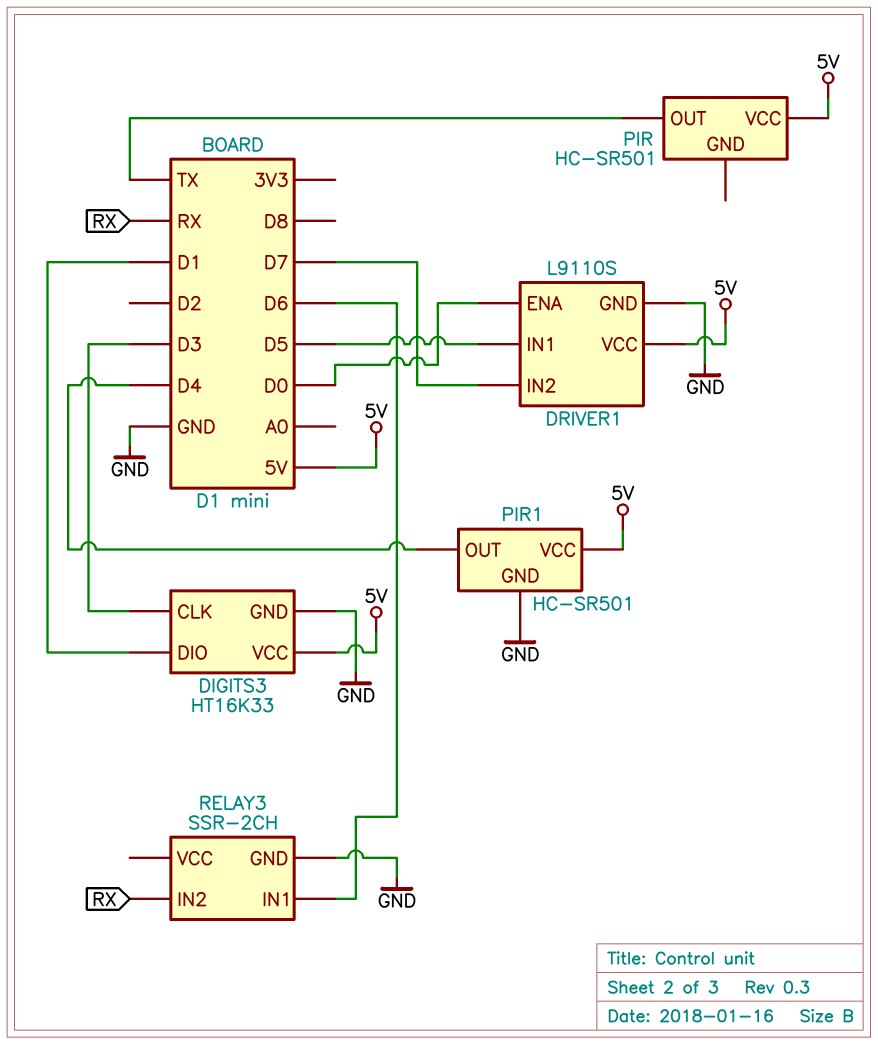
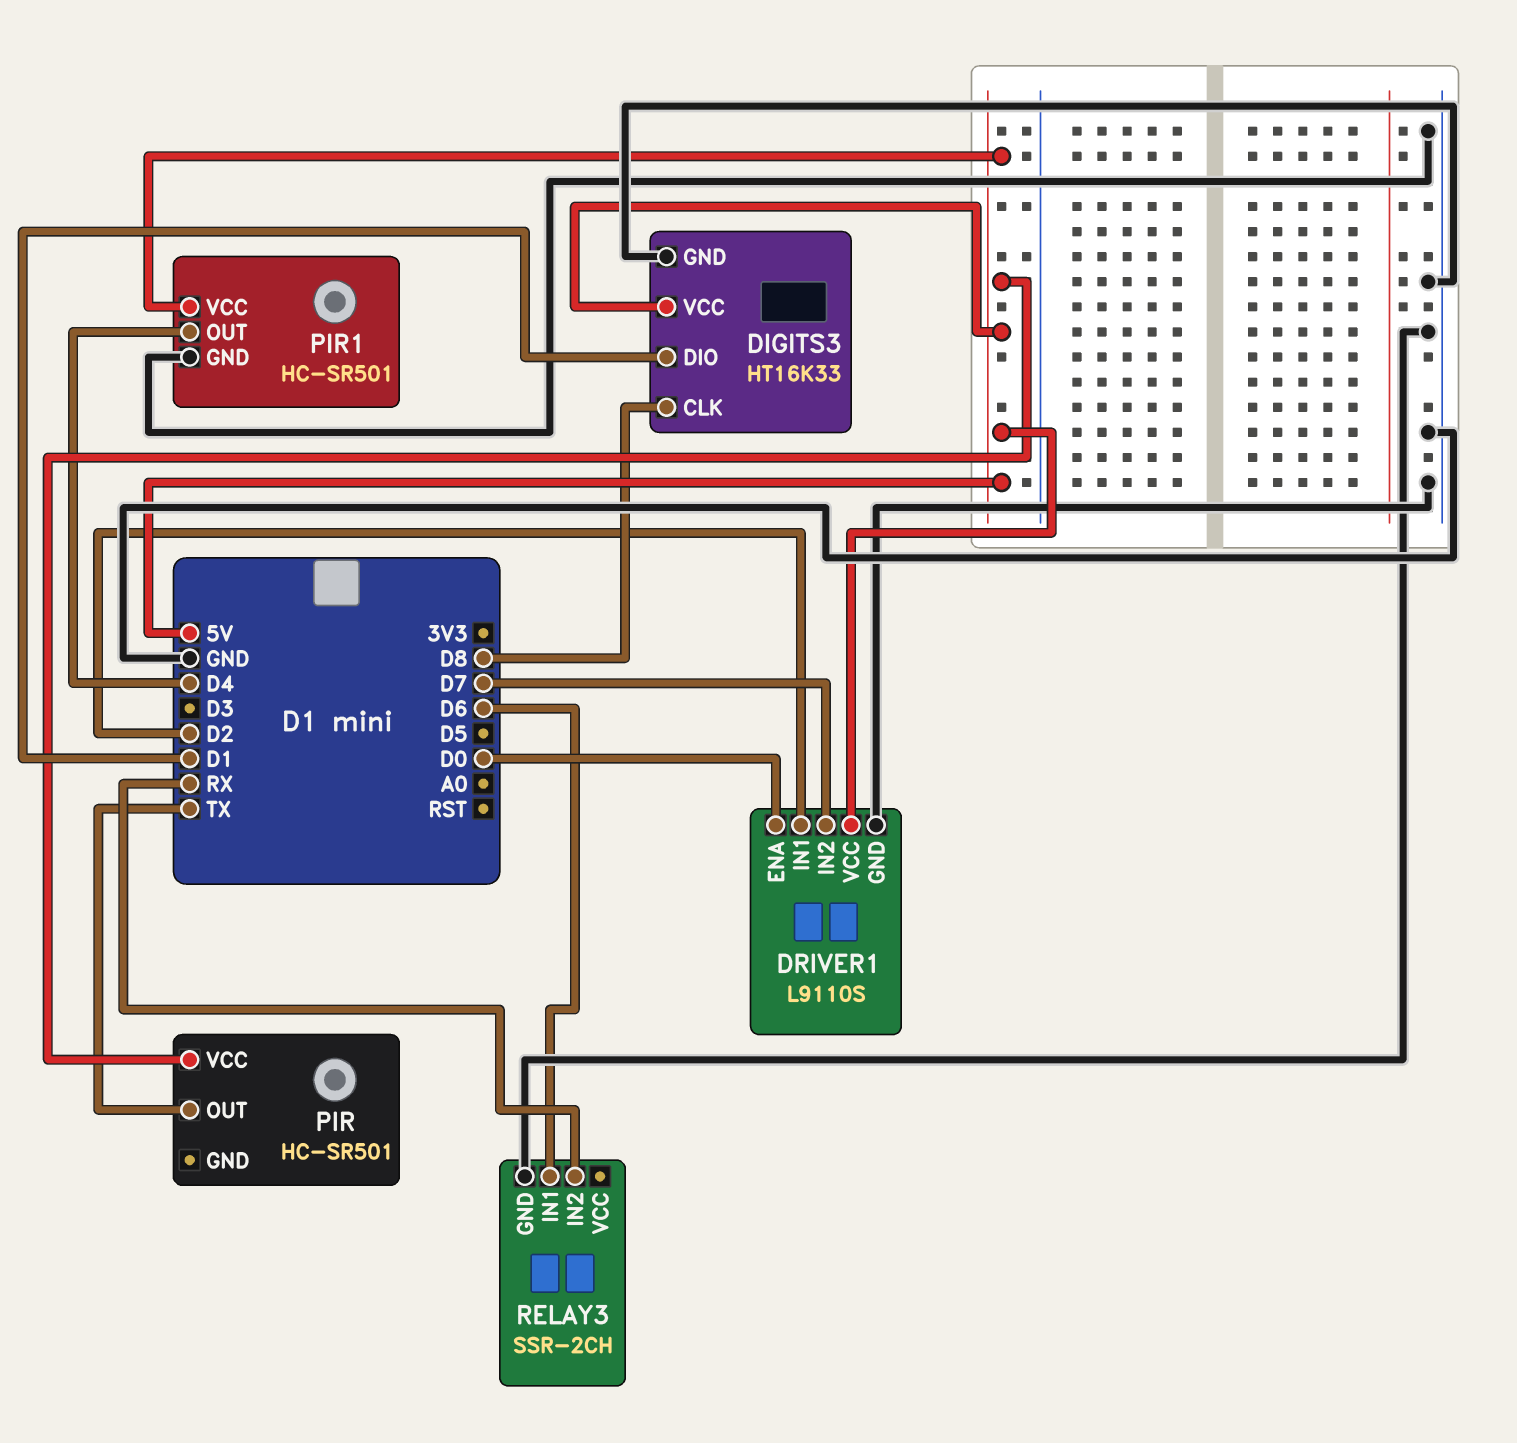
DIGITS3 pin CLK: D3 -> D8
DRIVER1 pin IN1: D5 -> D2

